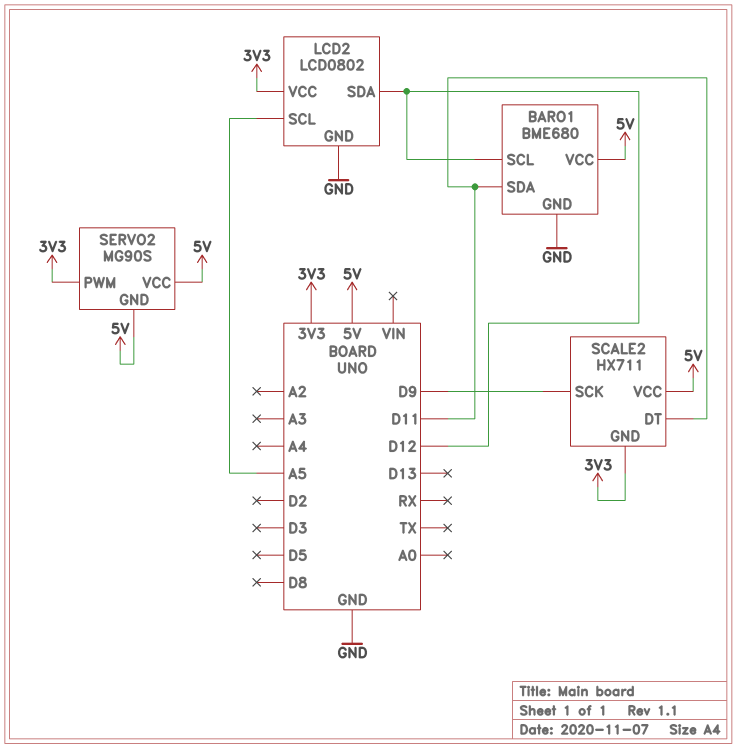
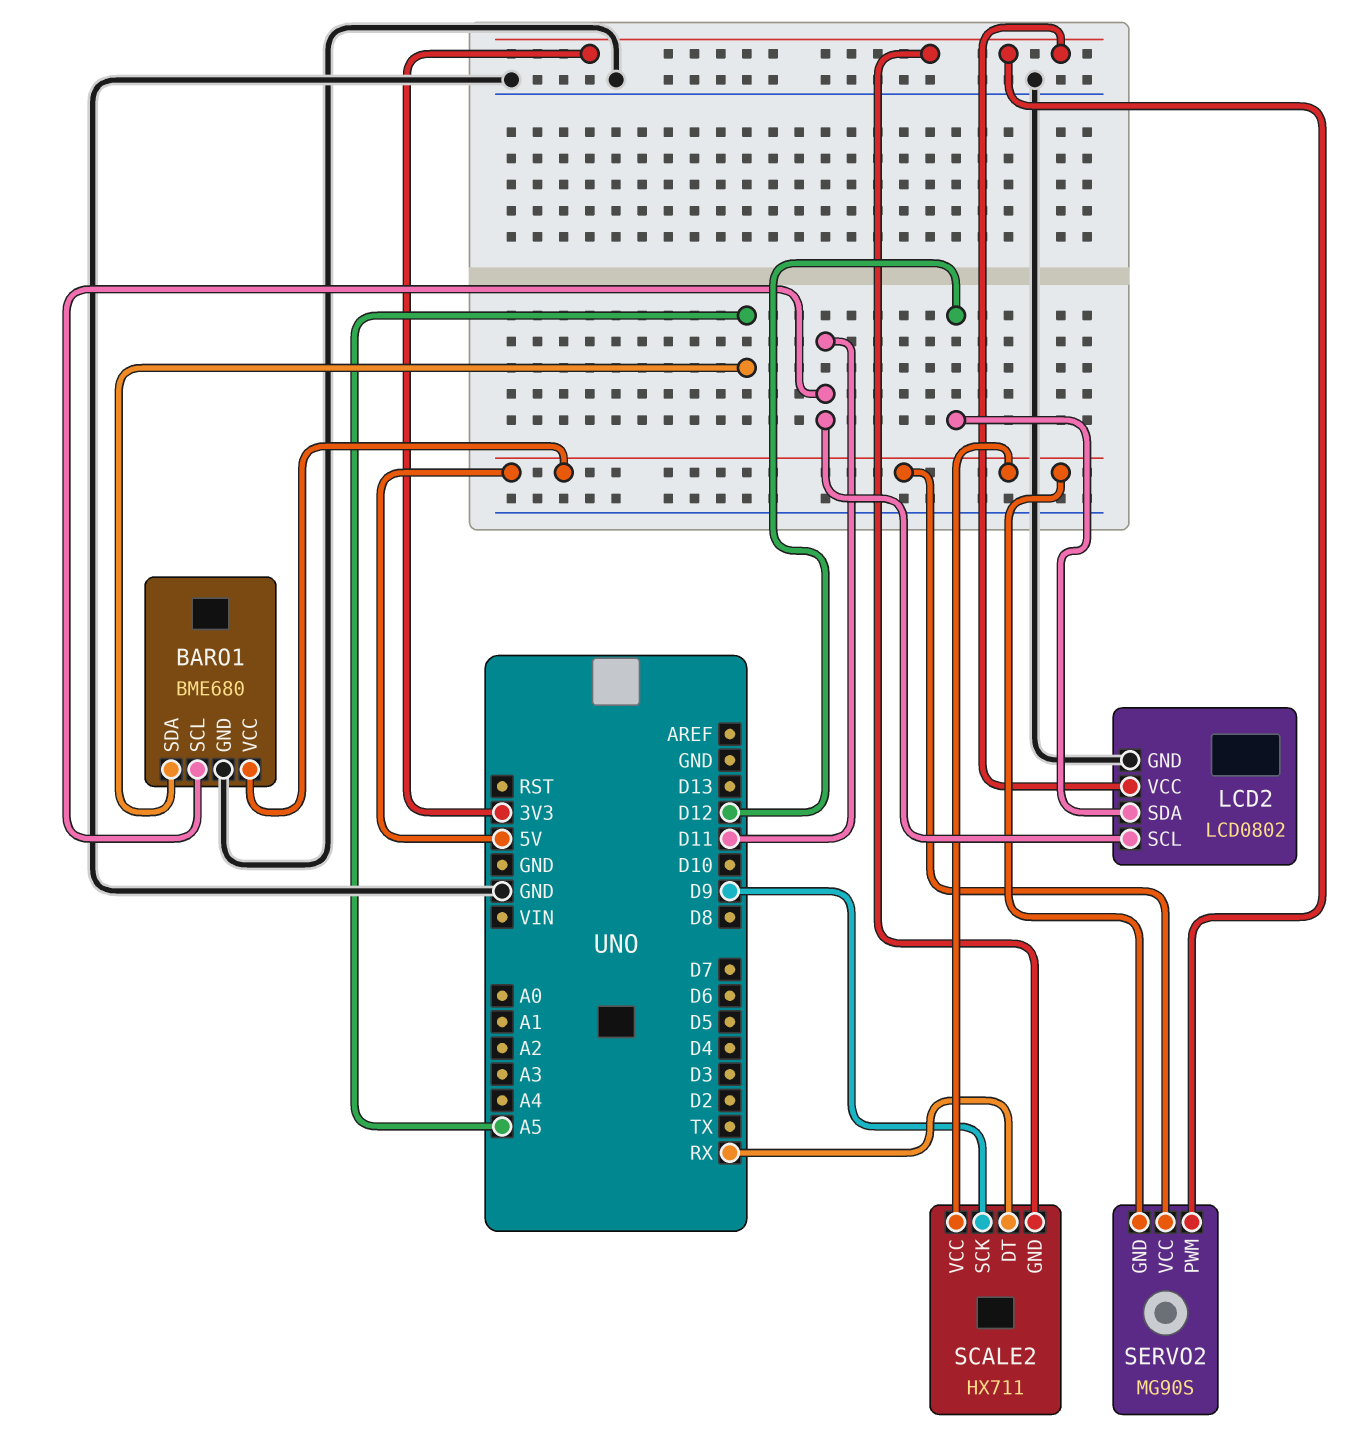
BARO1 pin SCL: D12 -> D11
BARO1 pin SDA: D11 -> A5
LCD2 pin SCL: A5 -> D11
SCALE2 pin DT: D11 -> RX

